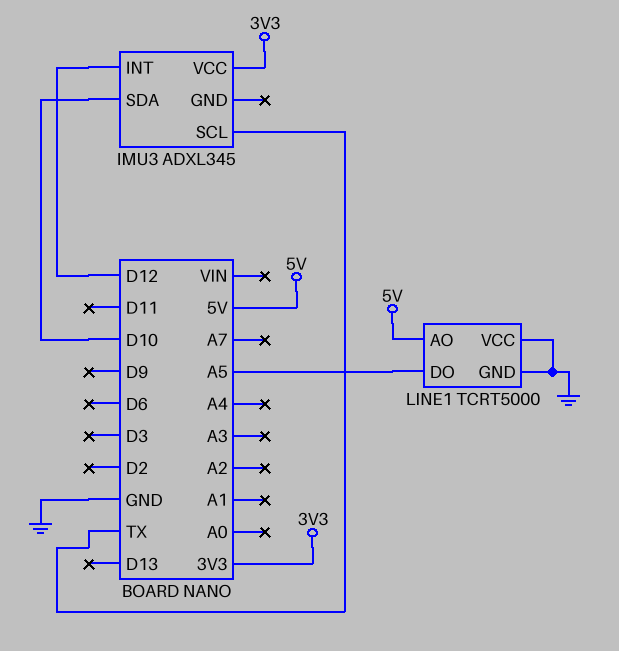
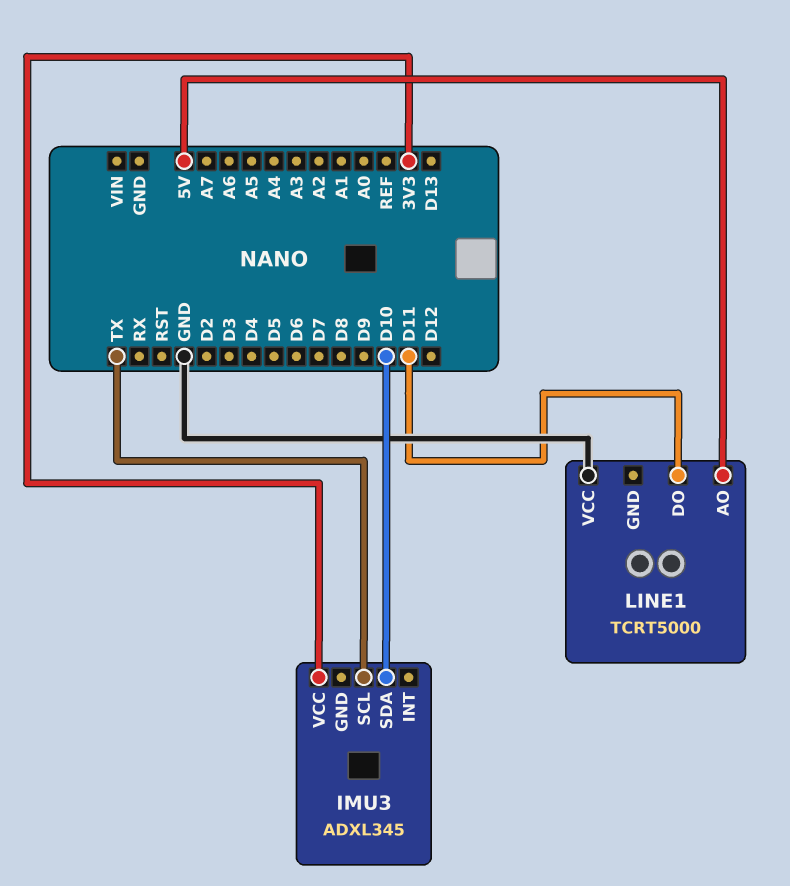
IMU3 pin INT: D12 -> none
LINE1 pin DO: A5 -> D11
LINE1 pin GND: GND -> none

